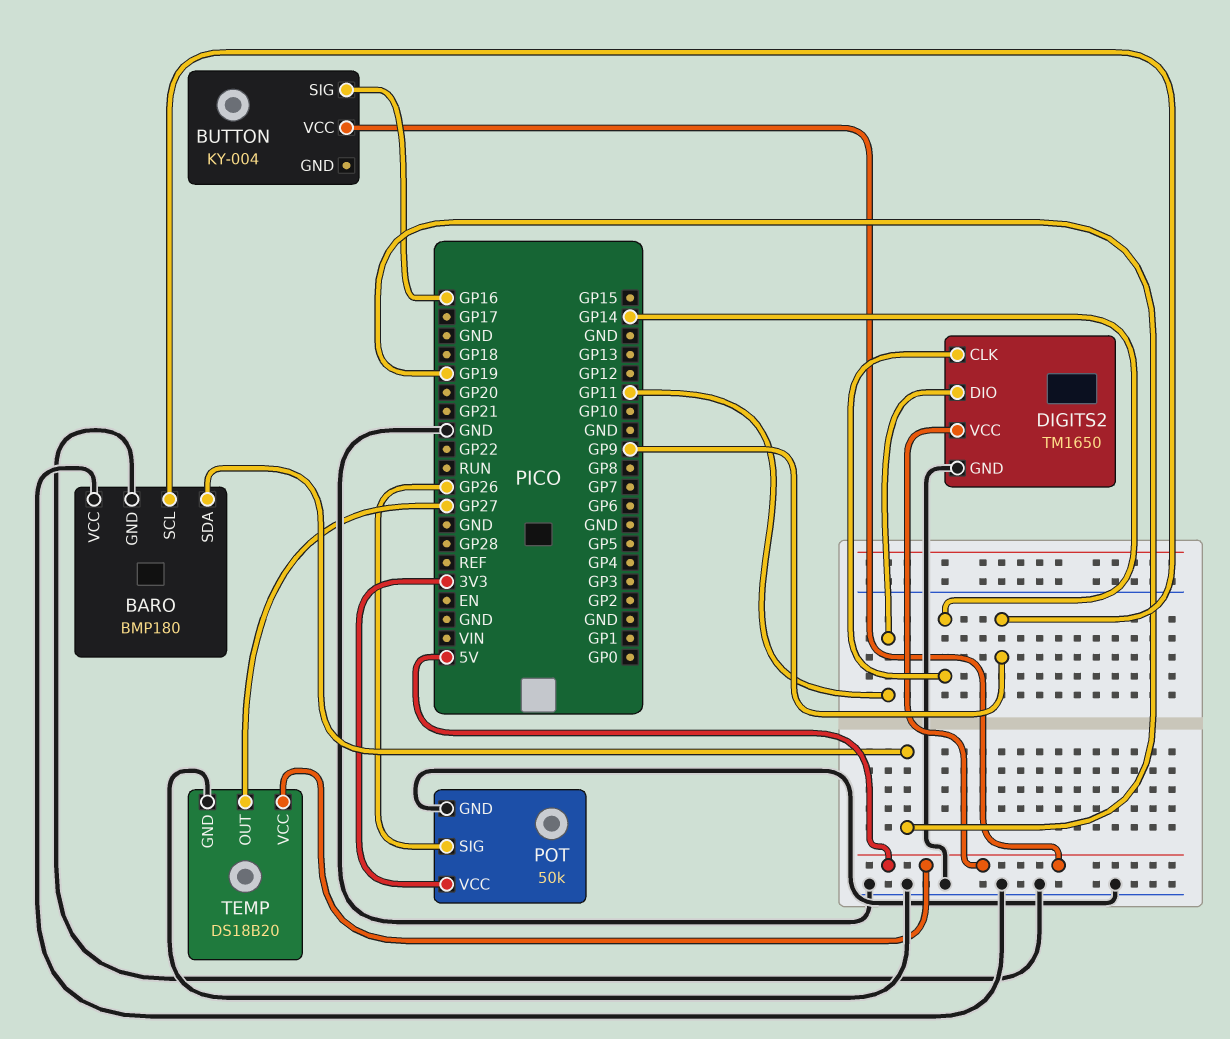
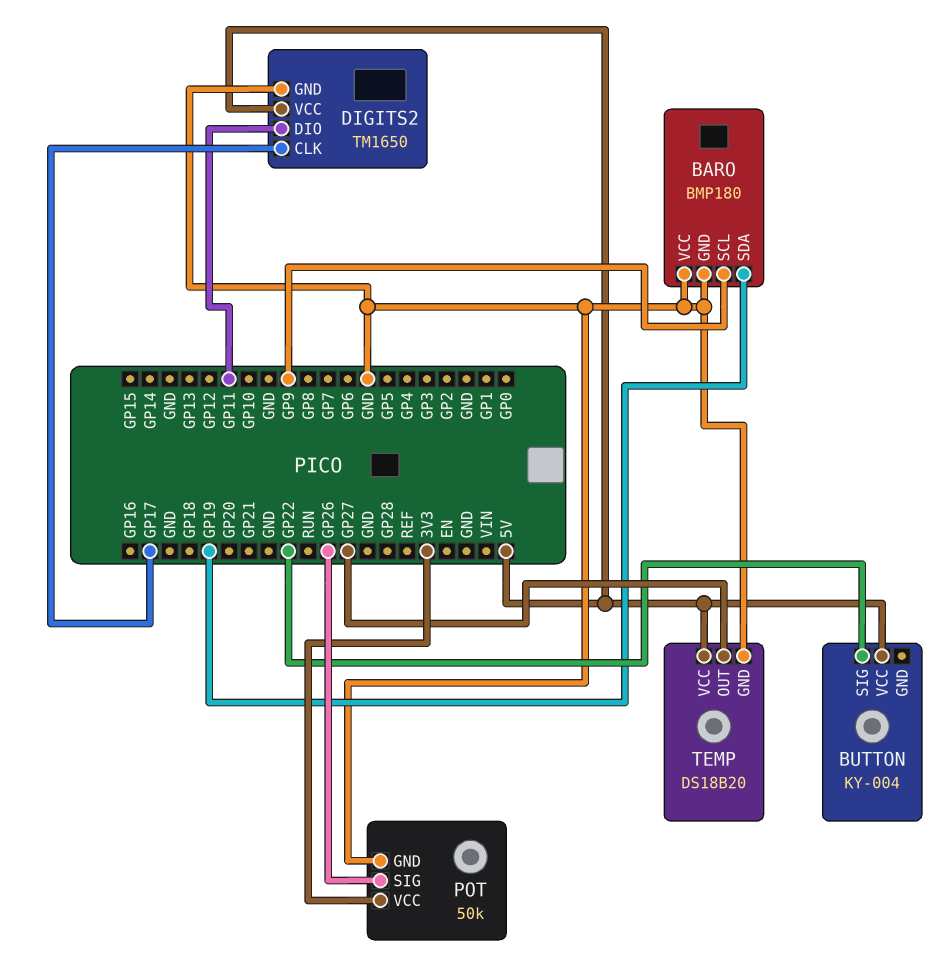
BUTTON pin SIG: GP16 -> GP22
DIGITS2 pin CLK: GP14 -> GP17

